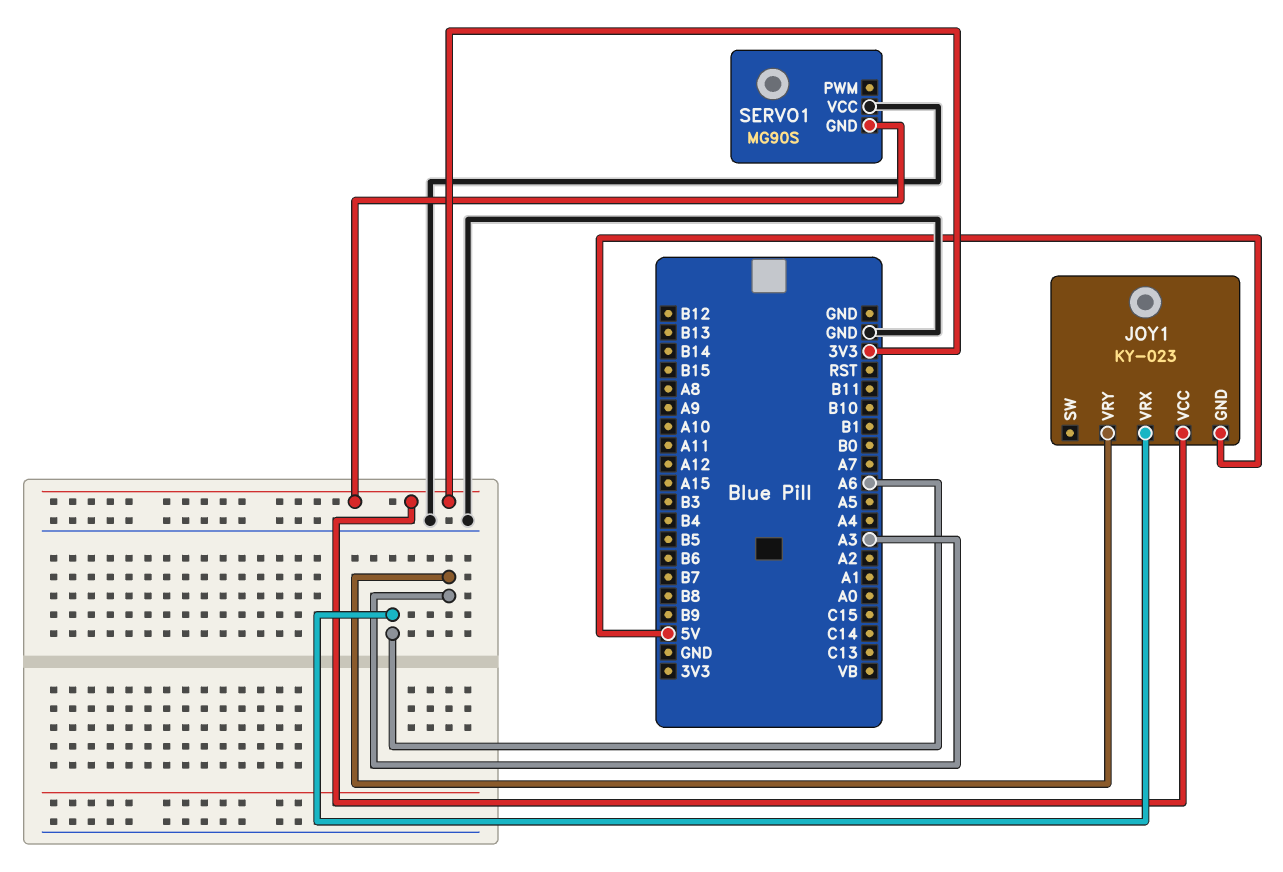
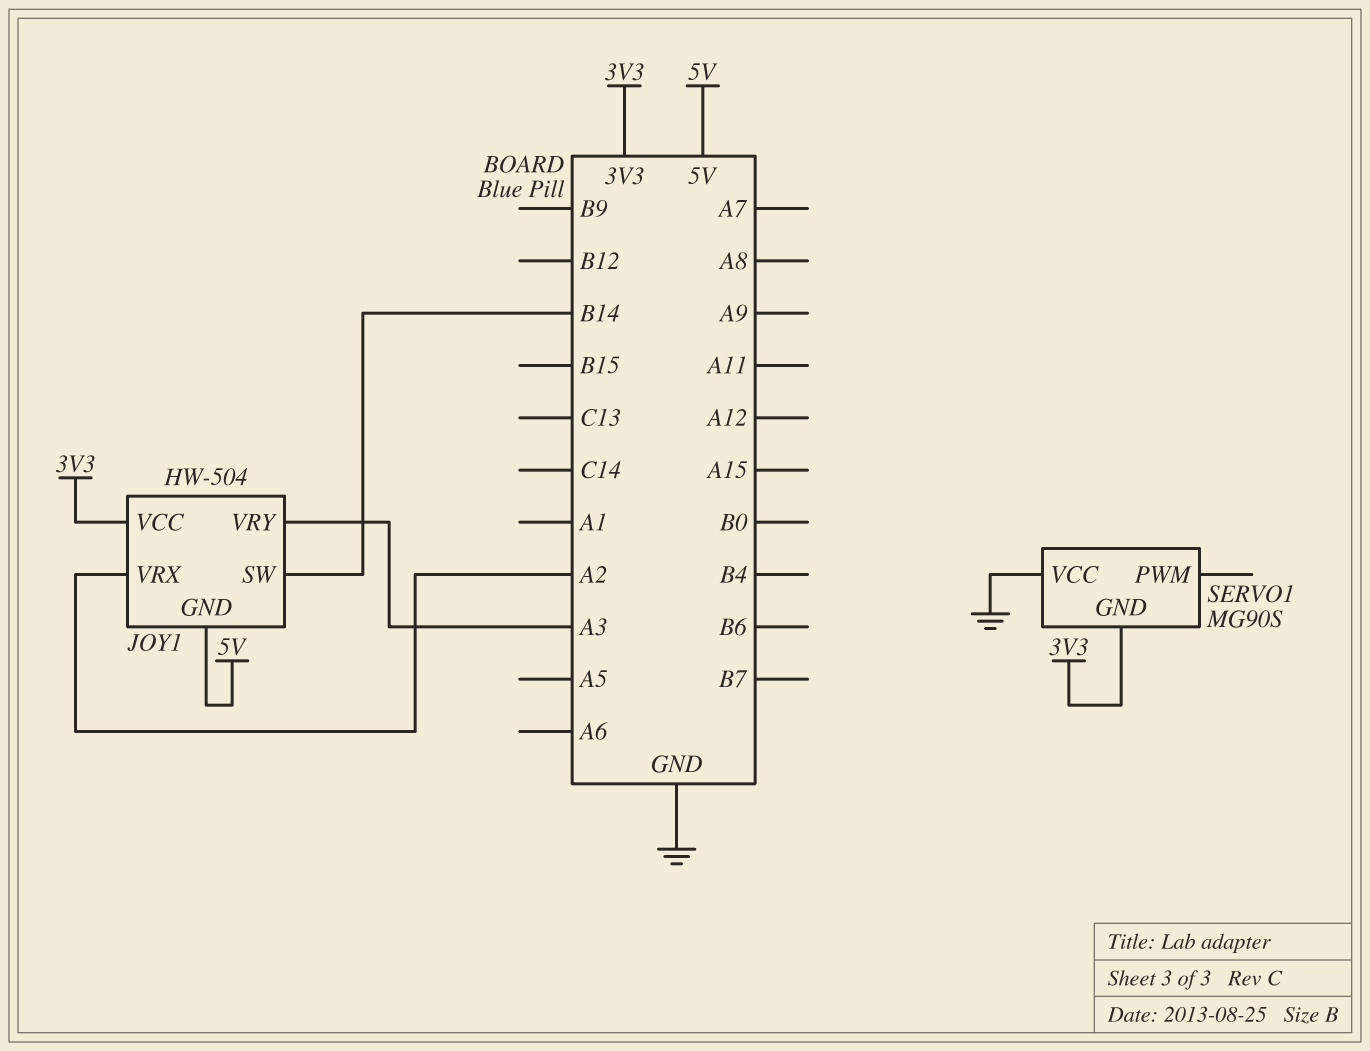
JOY1: KY-023 -> HW-504
JOY1 pin SW: none -> B14
JOY1 pin VRX: A6 -> A2

